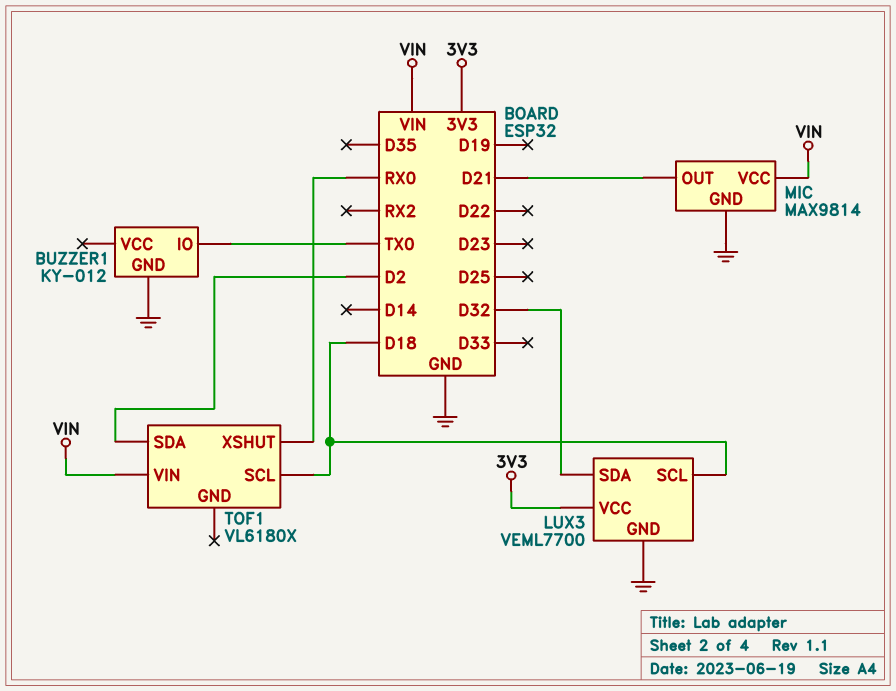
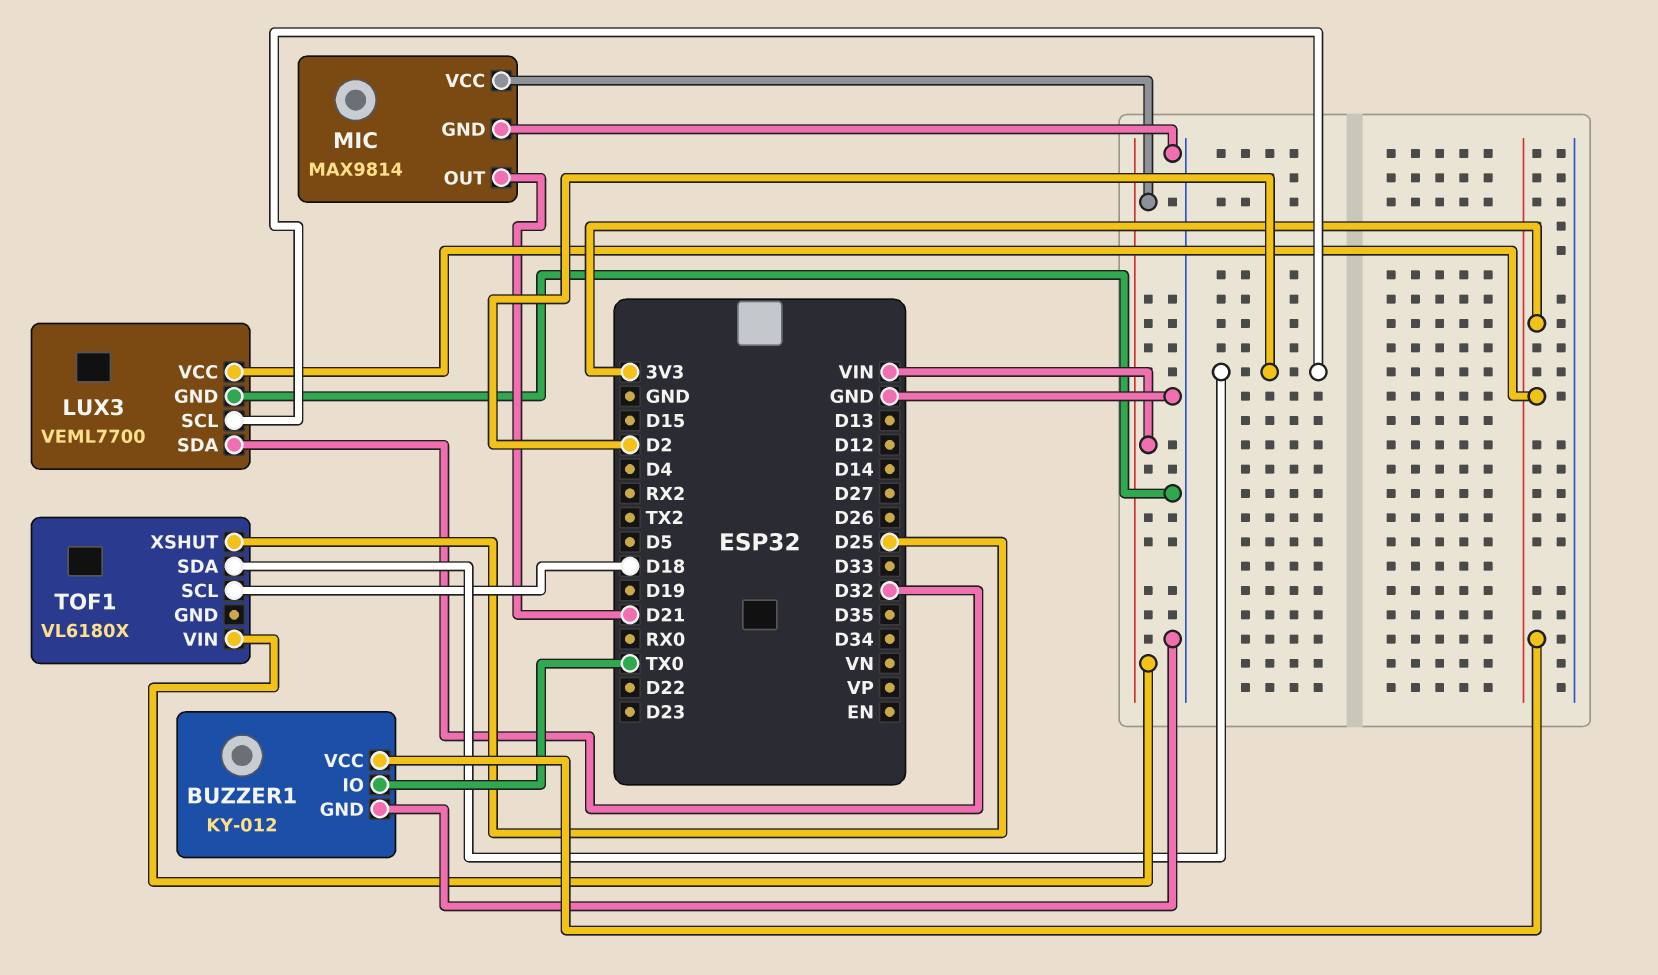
BUZZER1 pin VCC: none -> 3V3
LUX3 pin SCL: D18 -> D2
TOF1 pin XSHUT: RX0 -> D25

